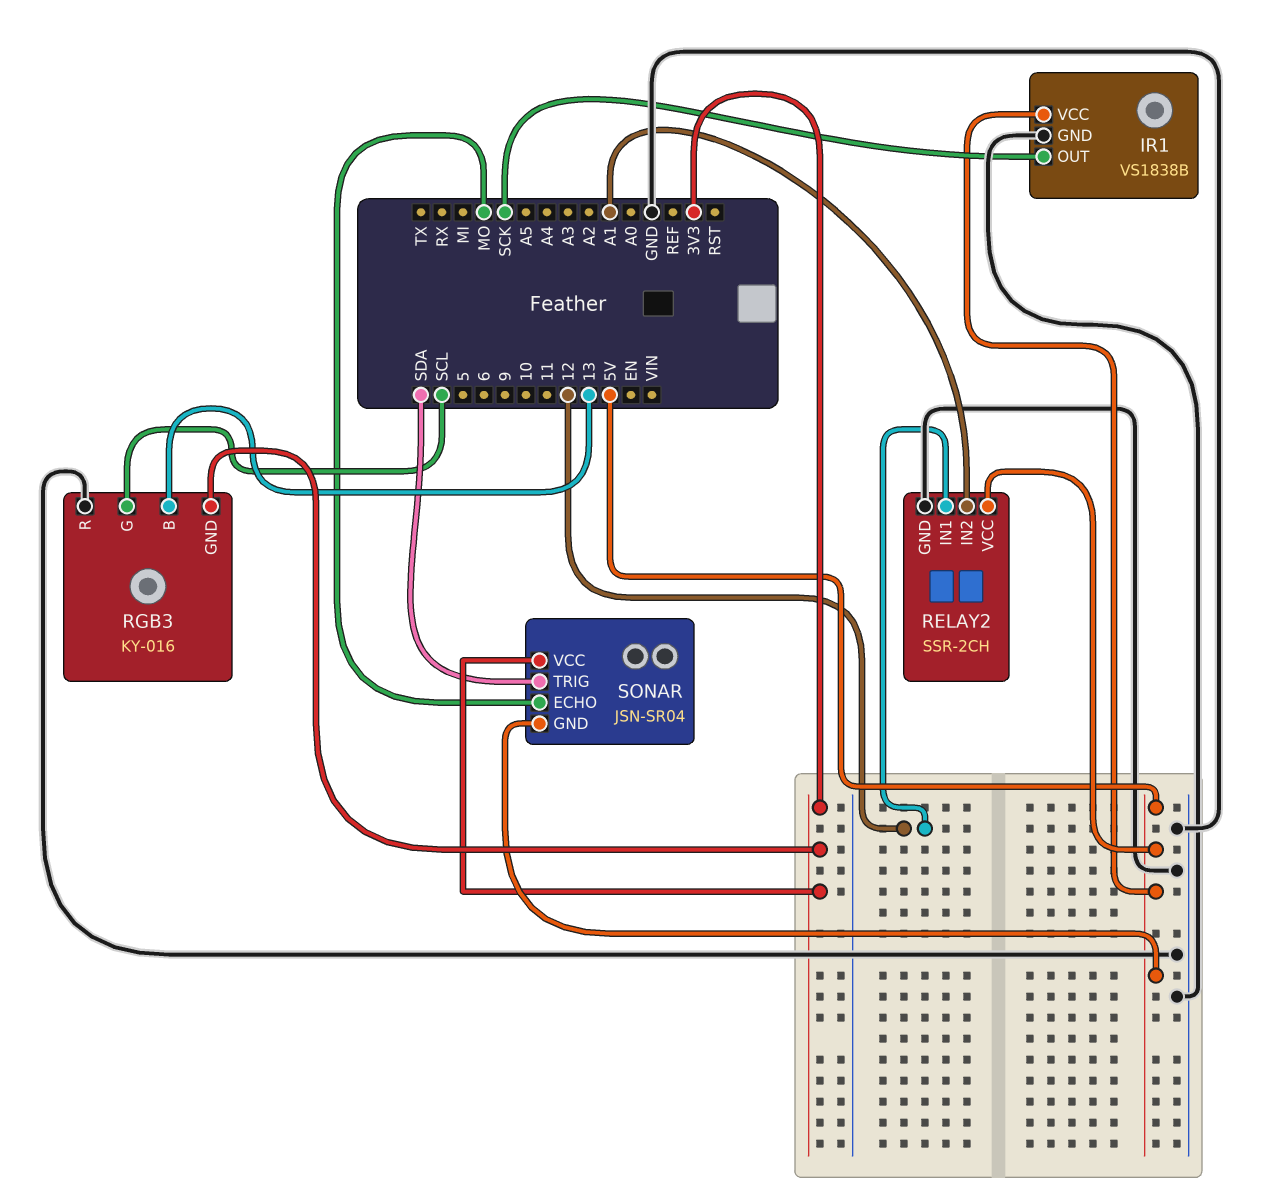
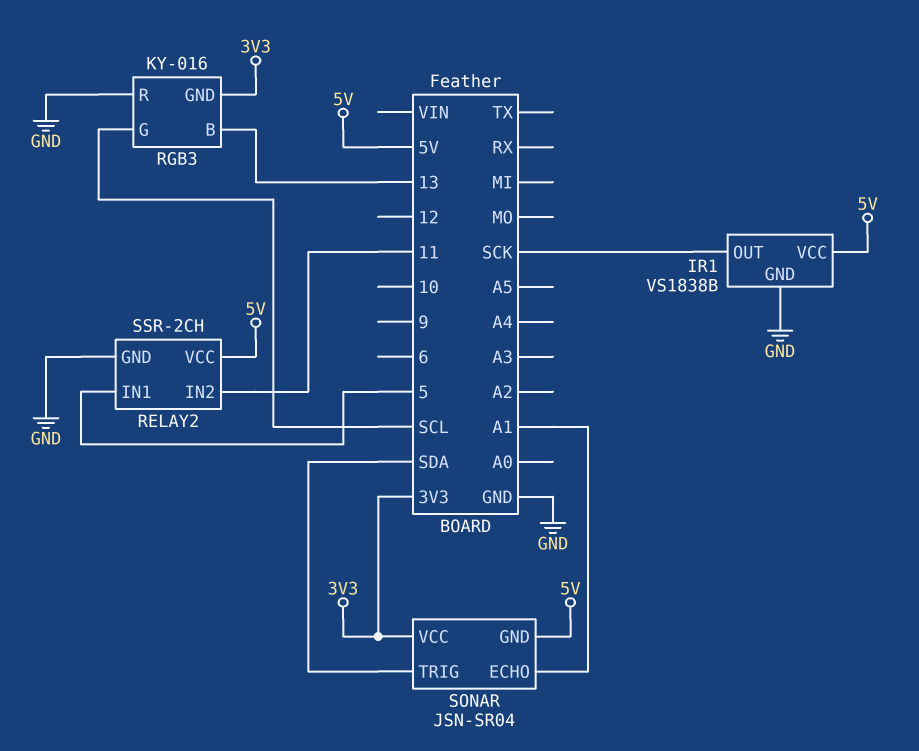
RELAY2 pin IN1: 12 -> 5
RELAY2 pin IN2: A1 -> 11
SONAR pin ECHO: MO -> A1

